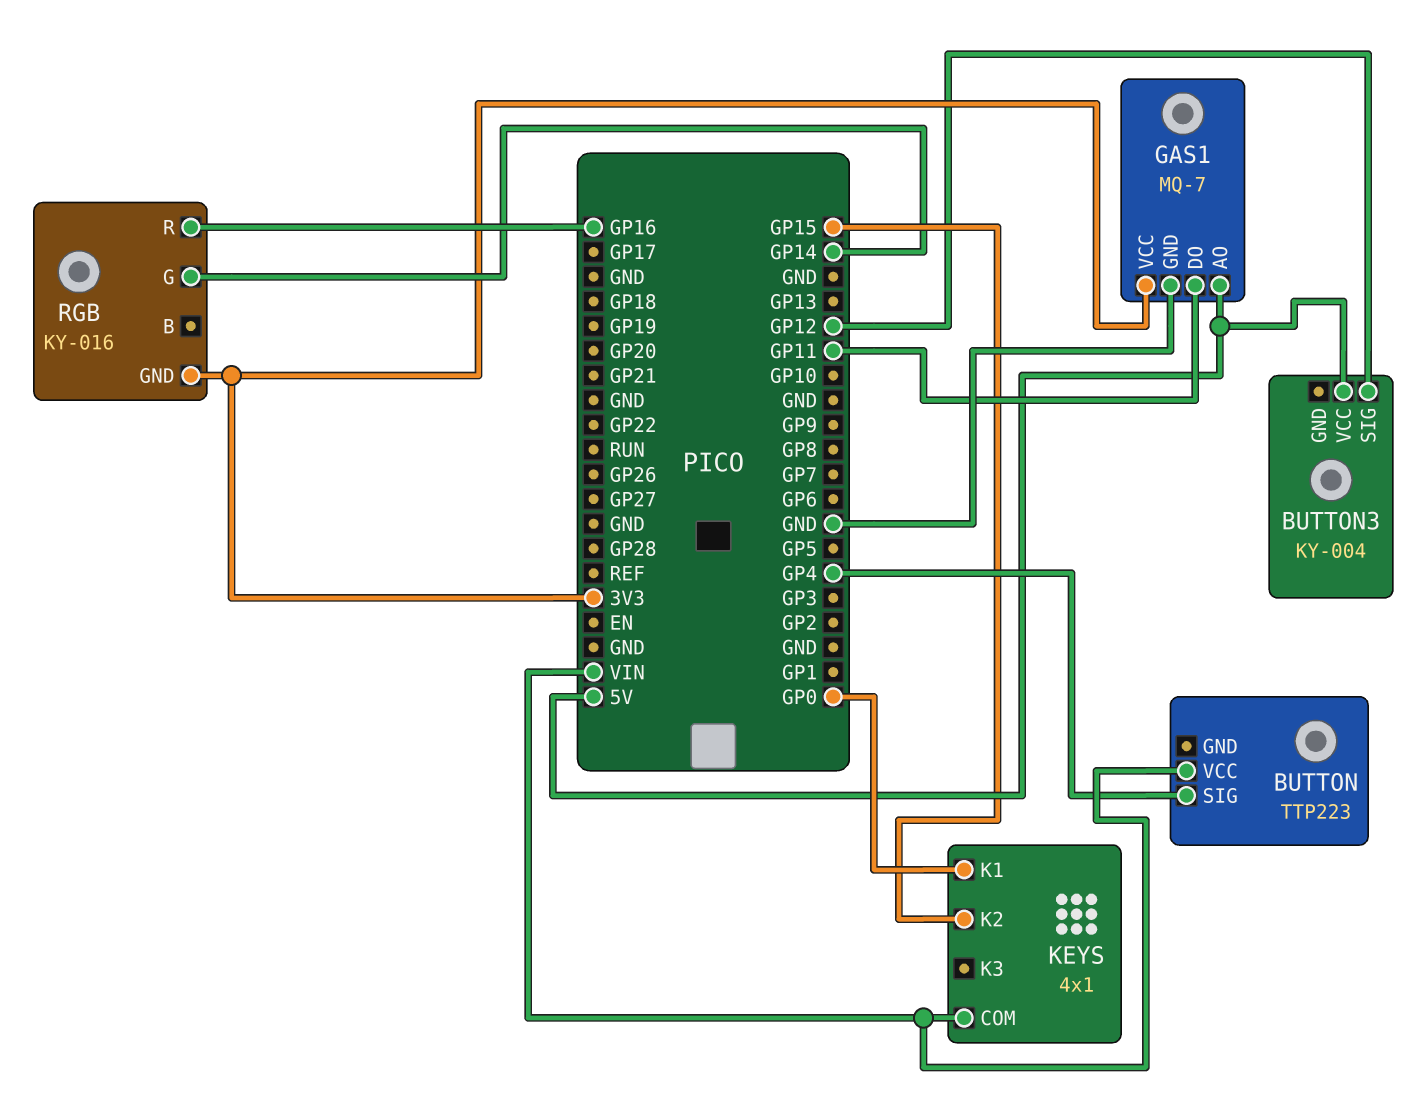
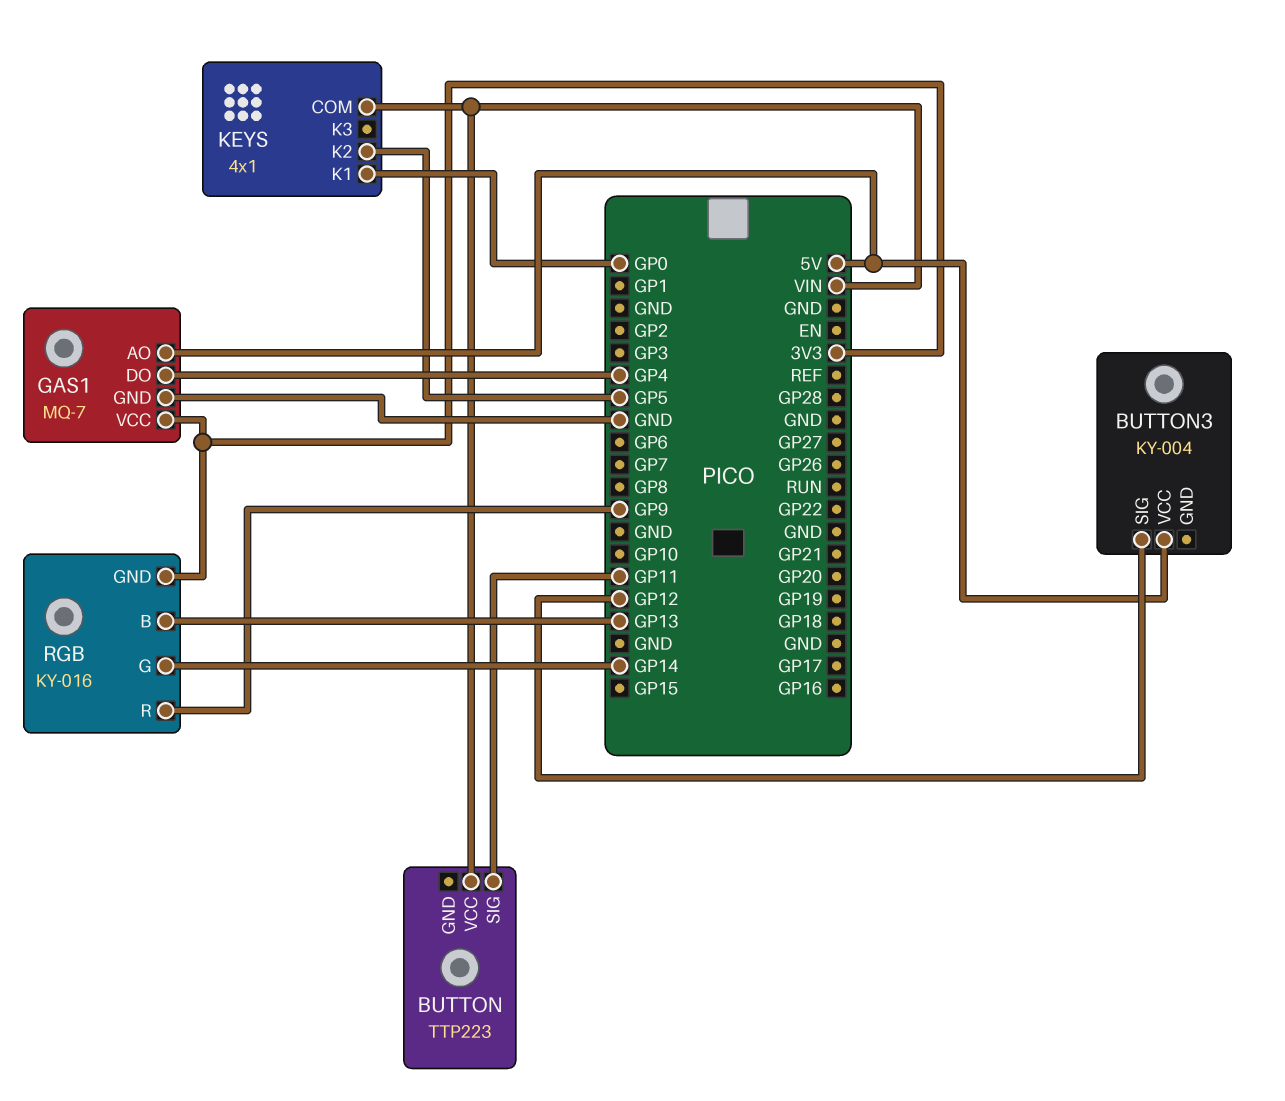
BUTTON pin SIG: GP4 -> GP11
GAS1 pin DO: GP11 -> GP4
KEYS pin K2: GP15 -> GP5
RGB pin B: none -> GP13
RGB pin R: GP16 -> GP9

